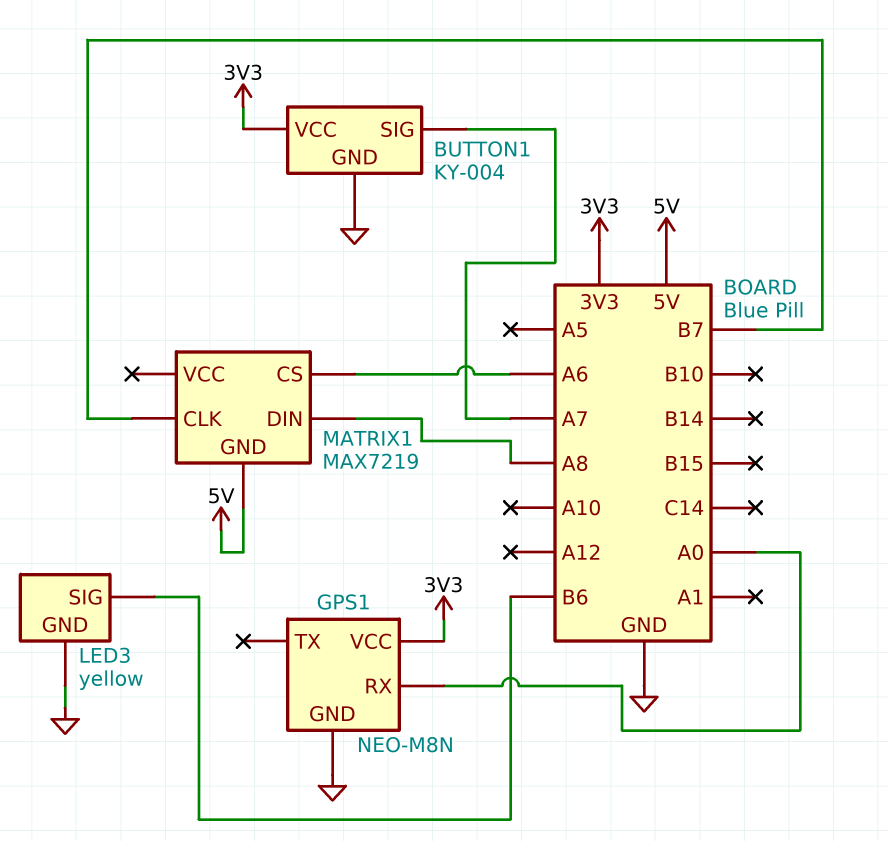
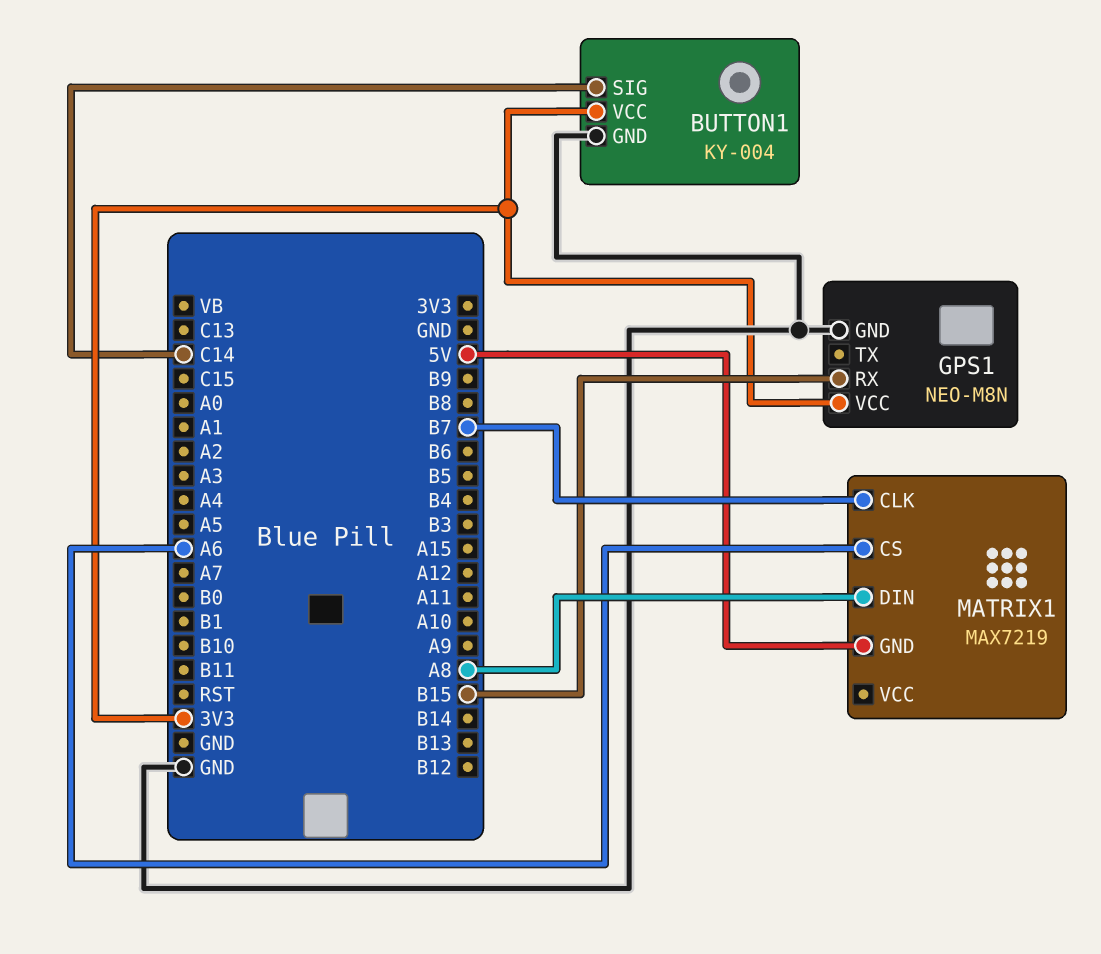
BUTTON1 pin SIG: A7 -> C14
GPS1 pin RX: A0 -> B15
LED3: yellow -> none
LED3 pin GND: GND -> none
LED3 pin SIG: B6 -> none

